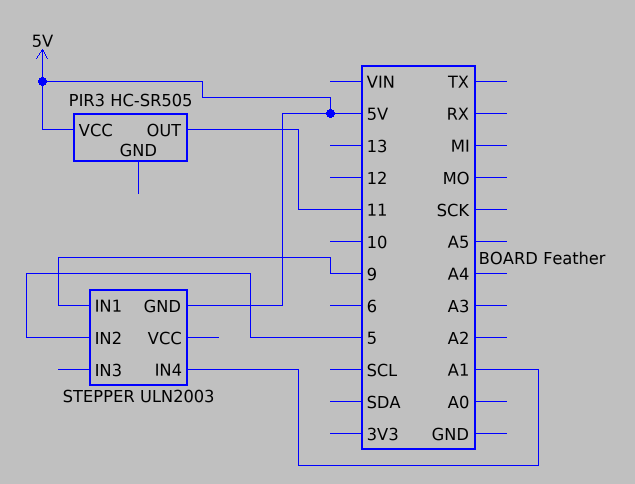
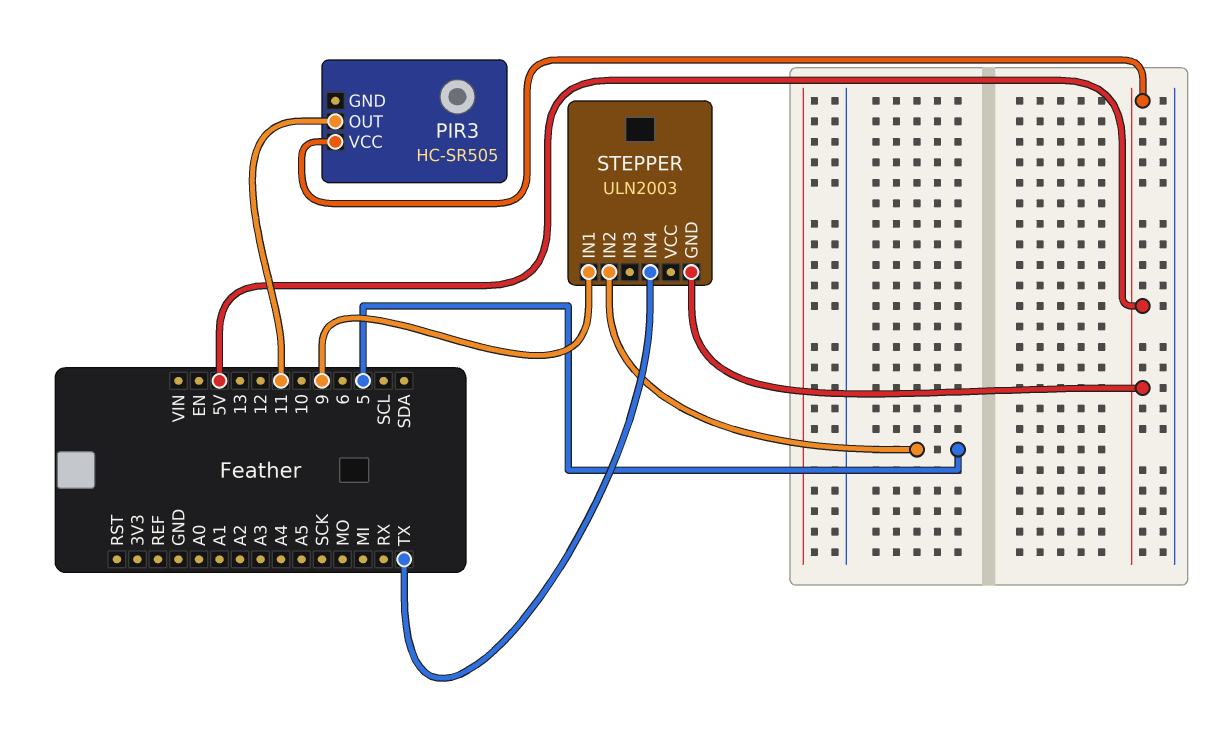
STEPPER pin IN4: A1 -> TX

